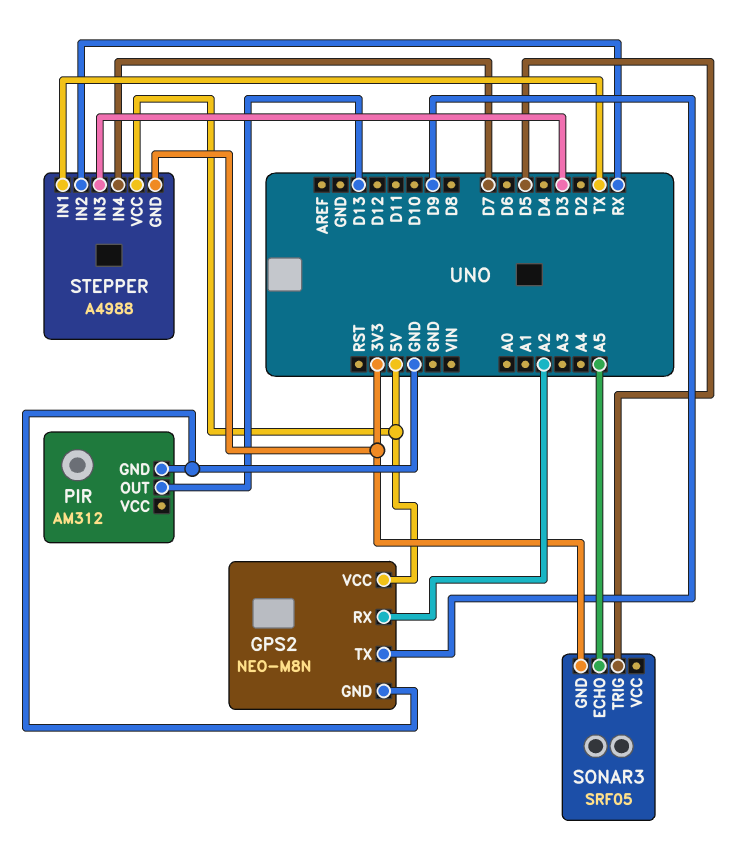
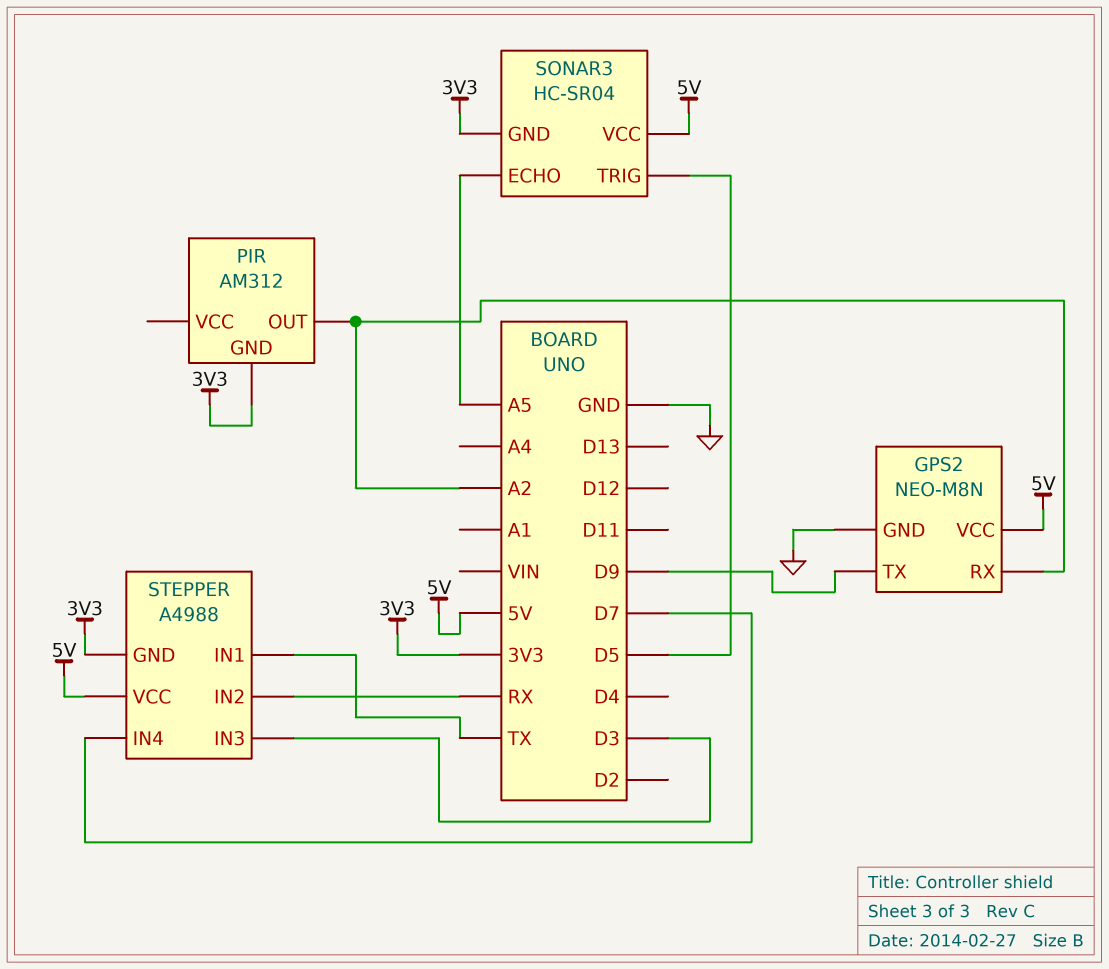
PIR pin GND: GND -> 3V3
PIR pin OUT: D13 -> A2
SONAR3: SRF05 -> HC-SR04
SONAR3 pin VCC: none -> 5V

